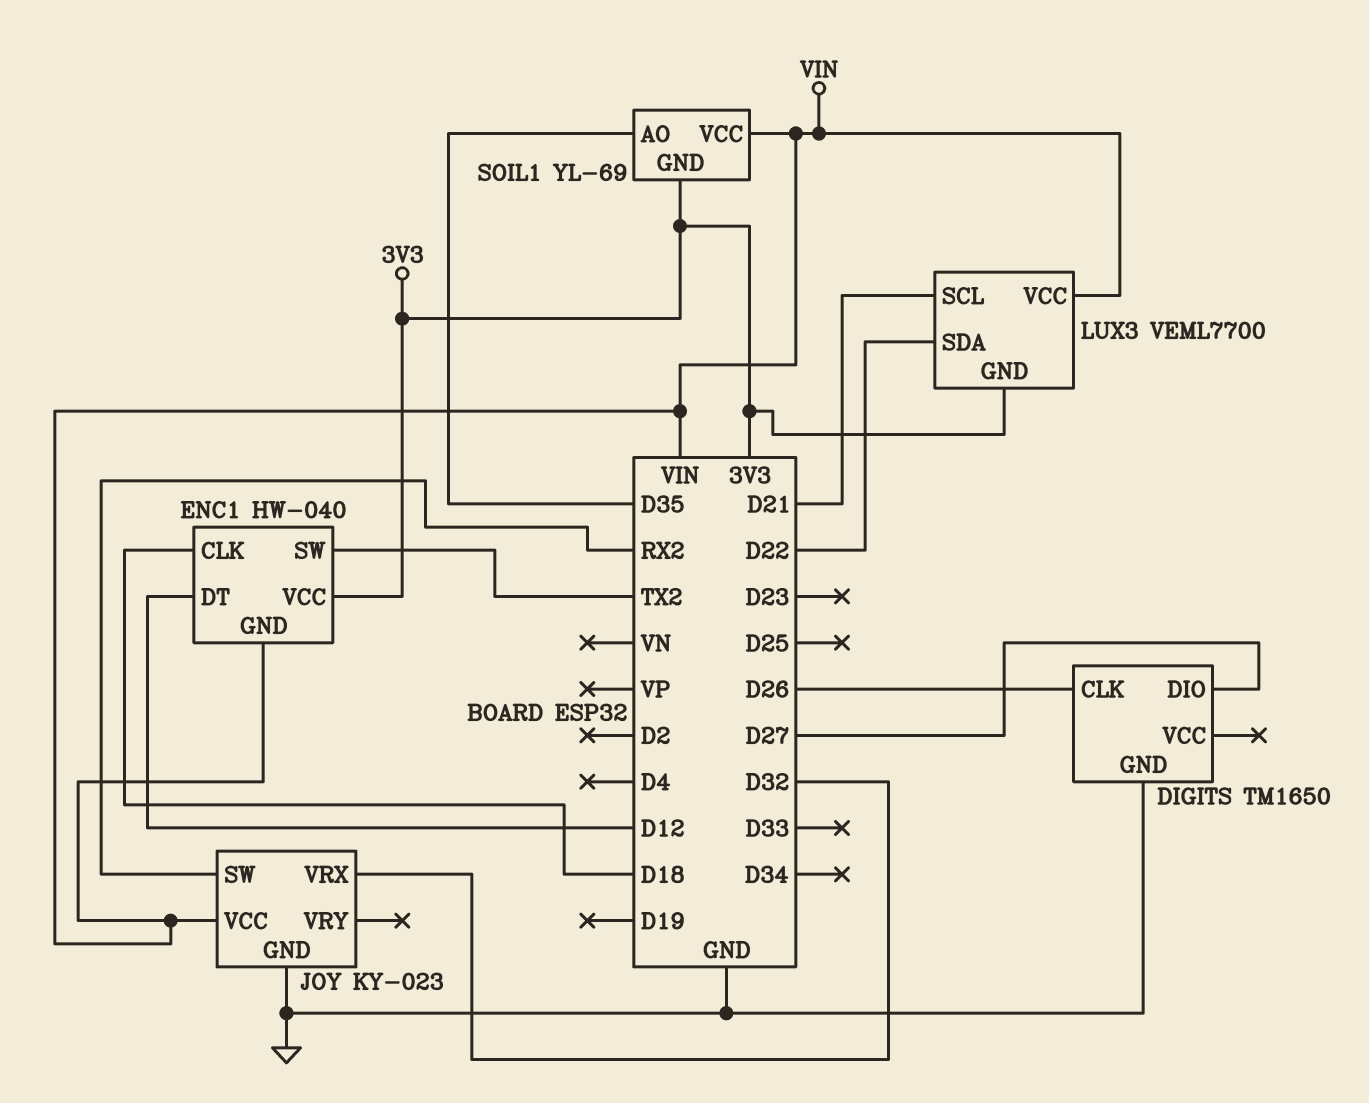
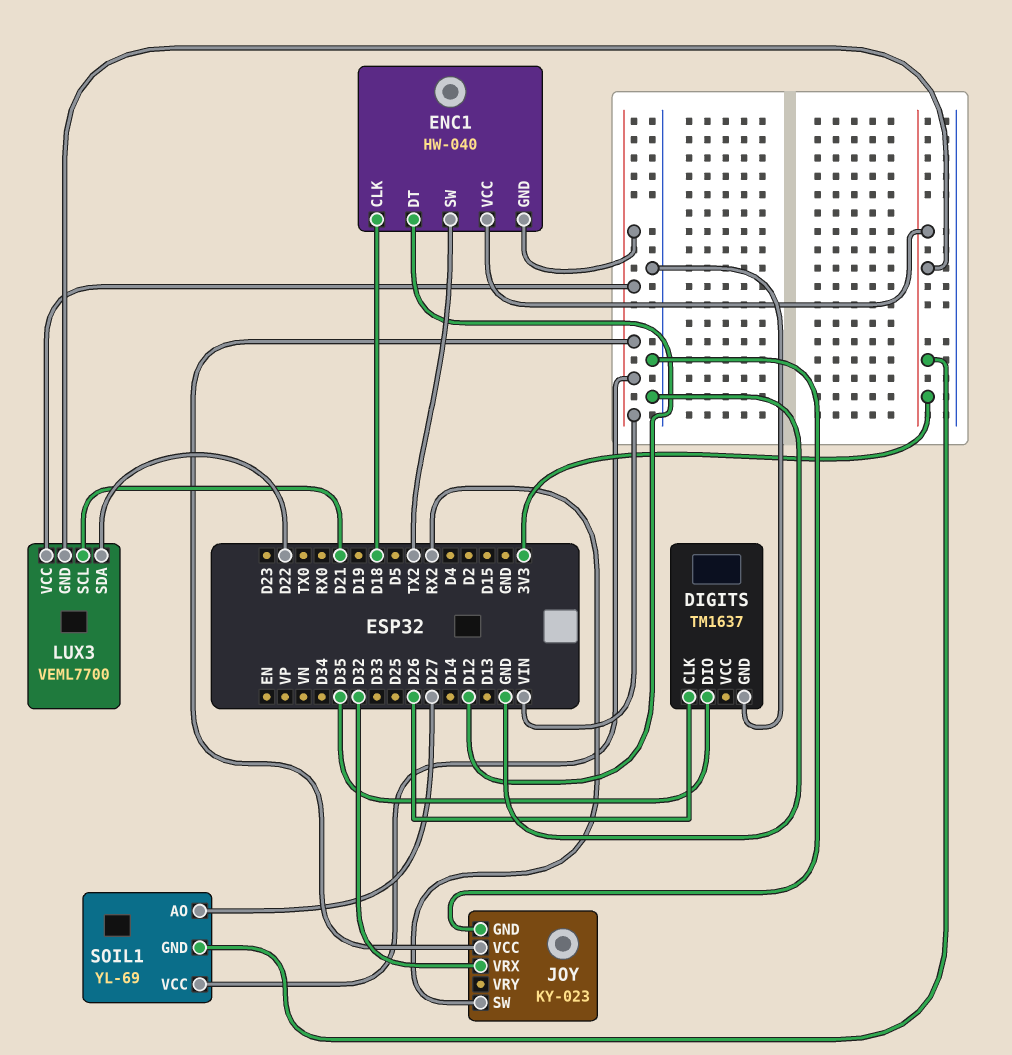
DIGITS: TM1650 -> TM1637
DIGITS pin DIO: D27 -> D35
SOIL1 pin AO: D35 -> D27

